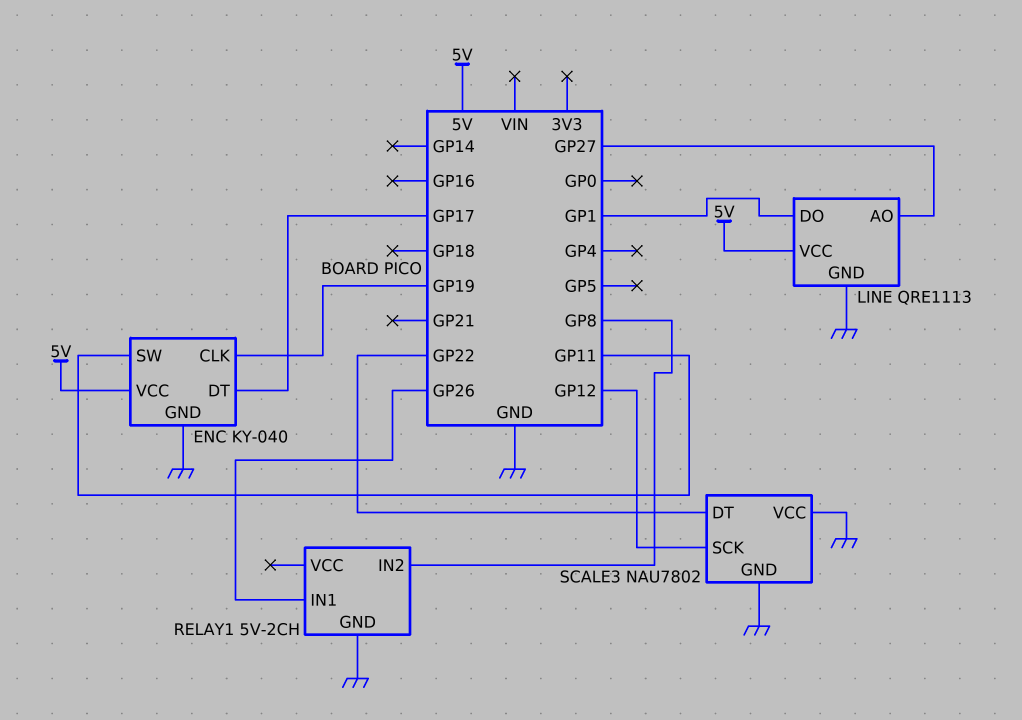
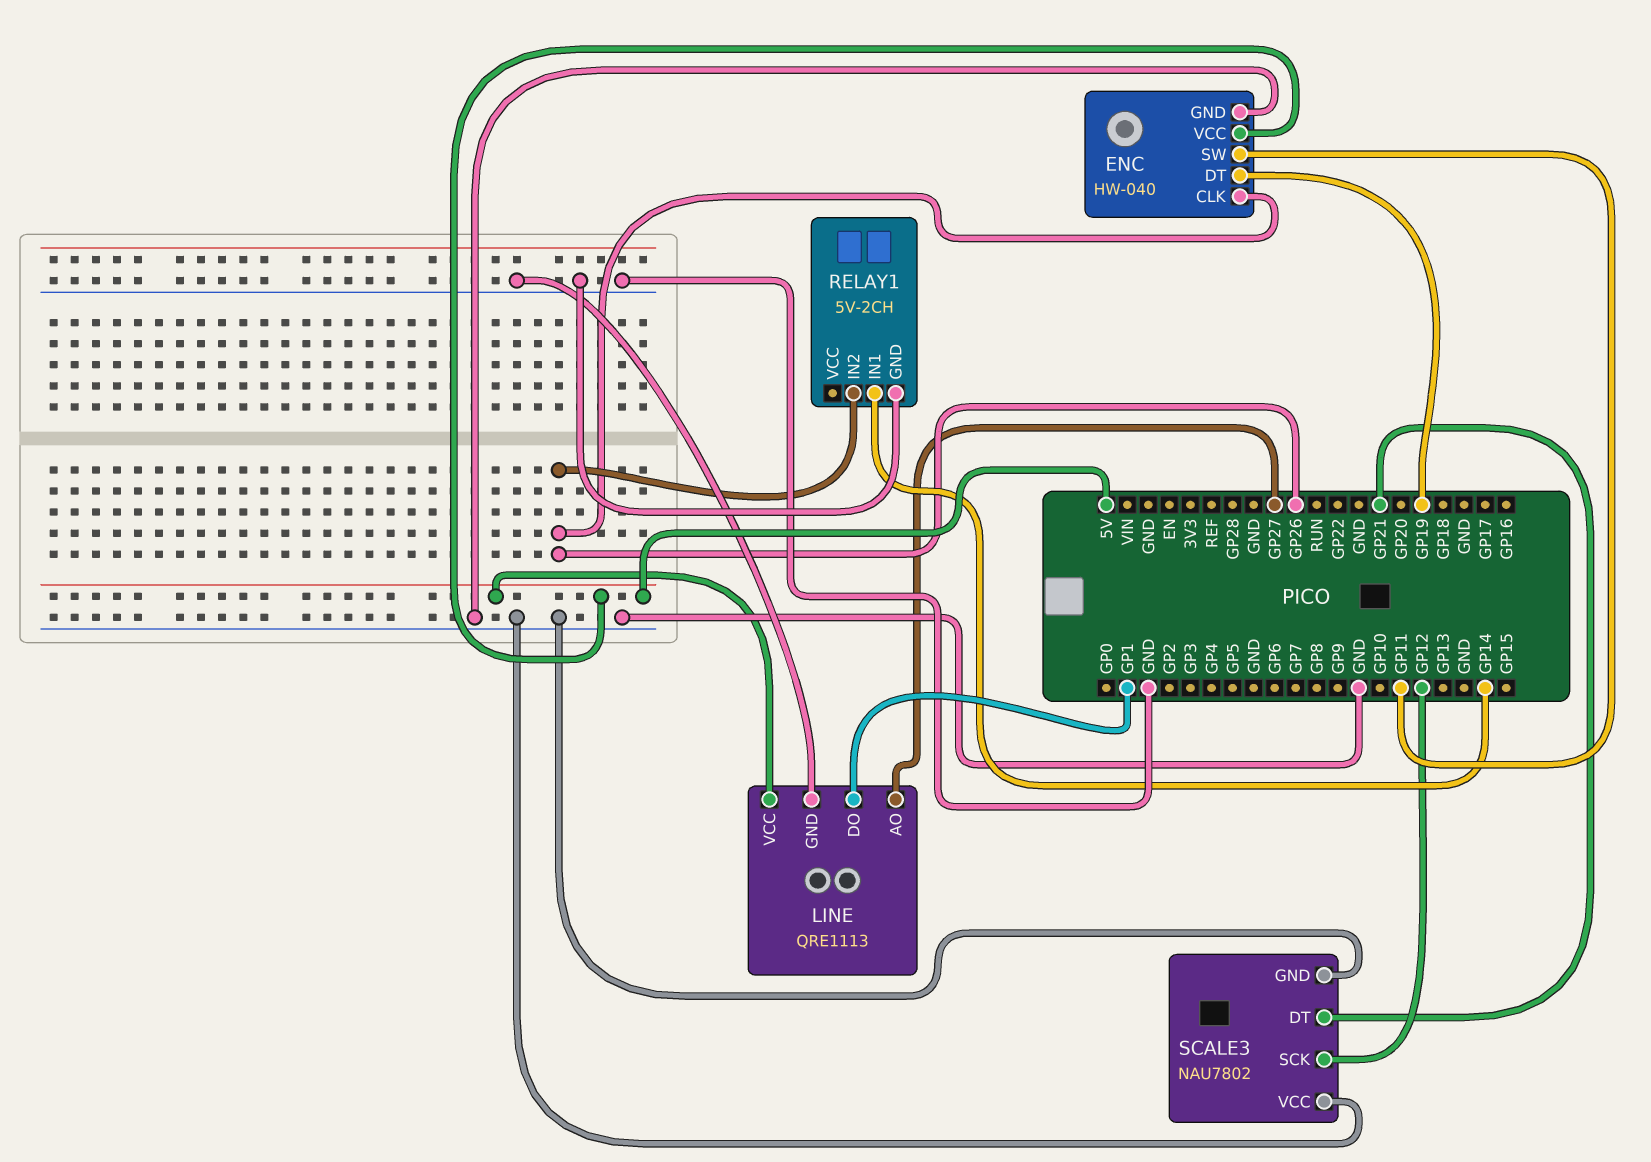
ENC: KY-040 -> HW-040
ENC pin CLK: GP19 -> GP26
ENC pin DT: GP17 -> GP19
RELAY1 pin IN1: GP26 -> GP14
RELAY1 pin IN2: GP8 -> GP26
SCALE3 pin DT: GP22 -> GP21

